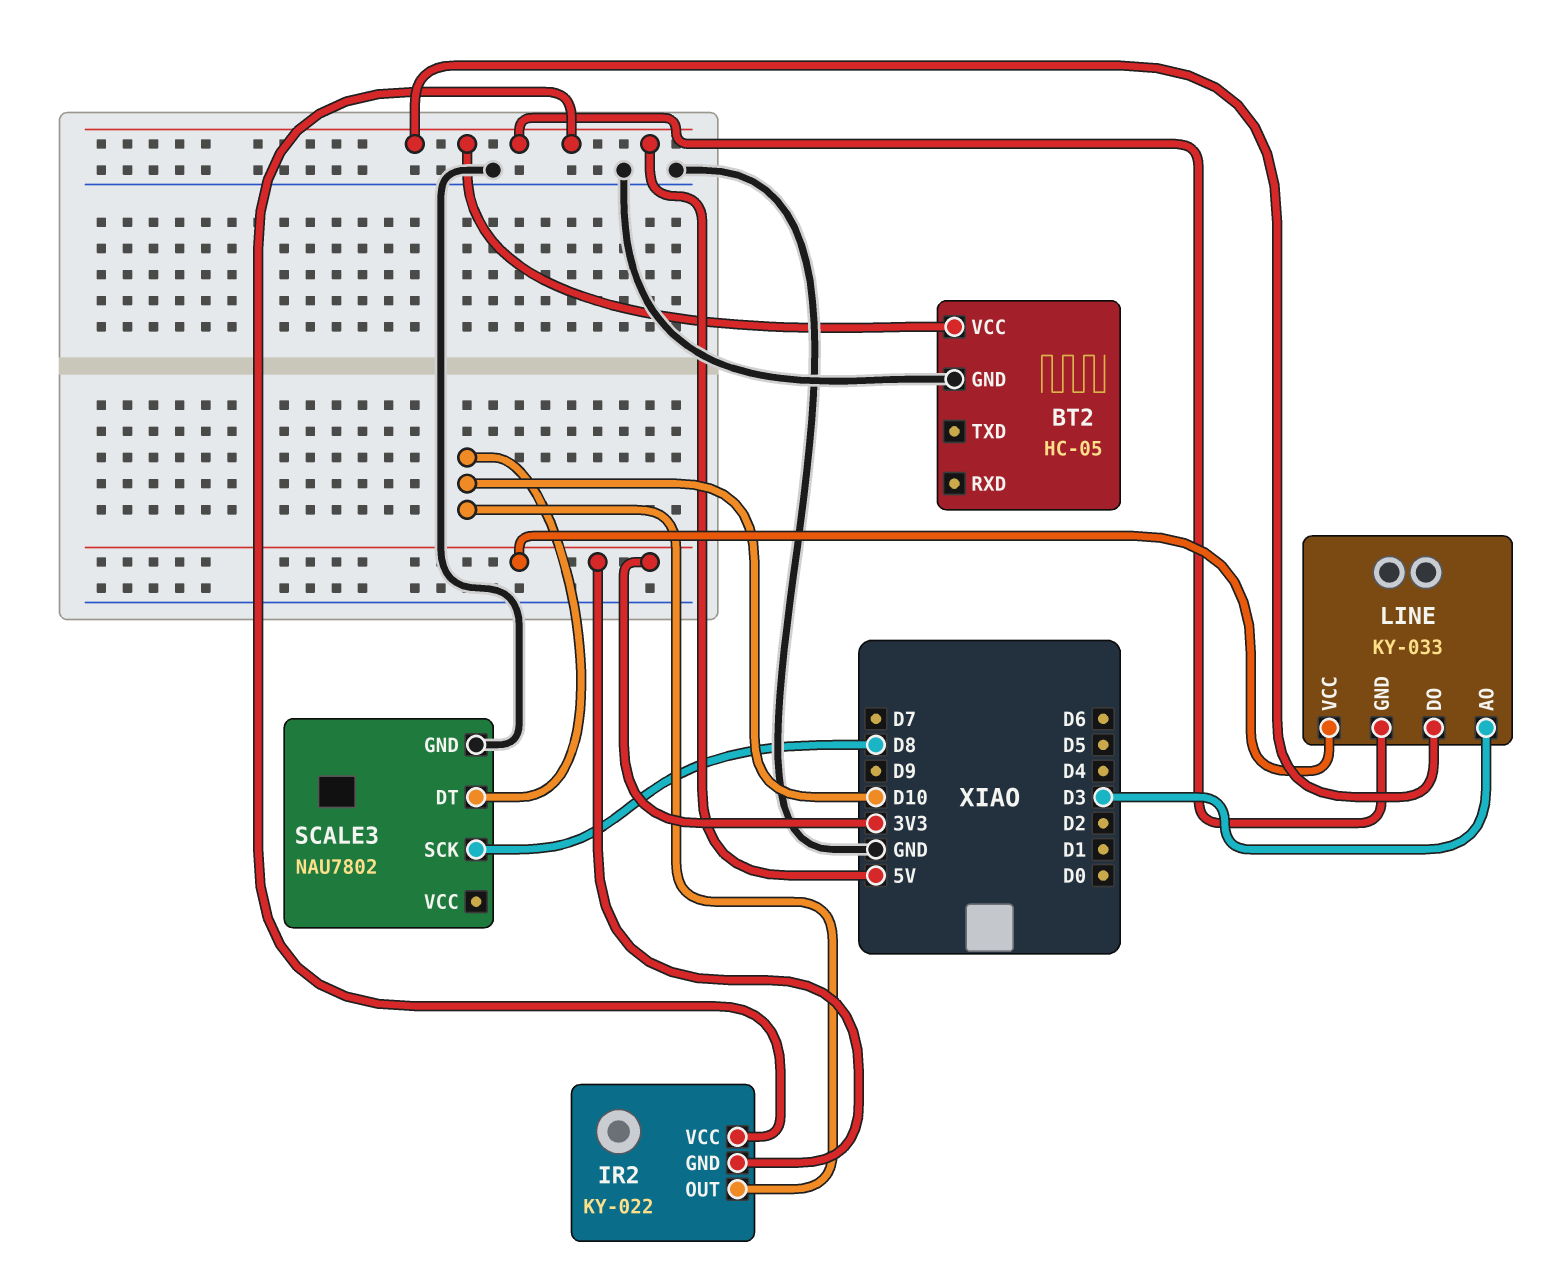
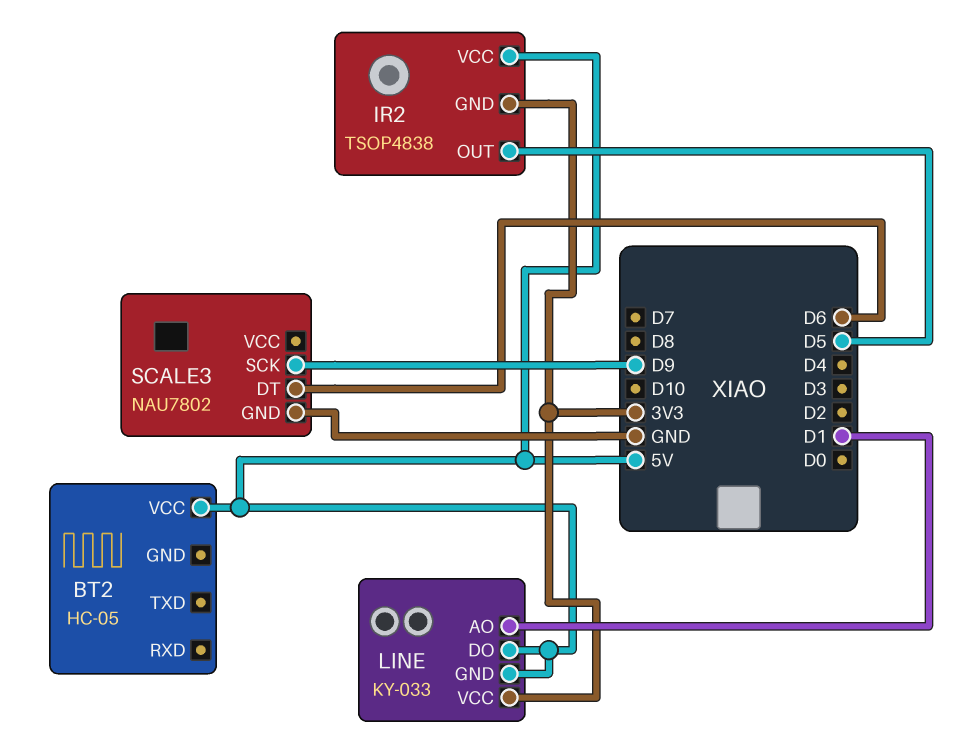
BT2 pin GND: GND -> none
IR2: KY-022 -> TSOP4838
IR2 pin OUT: D10 -> D5
LINE pin AO: D3 -> D1
SCALE3 pin DT: D10 -> D6
SCALE3 pin SCK: D8 -> D9

